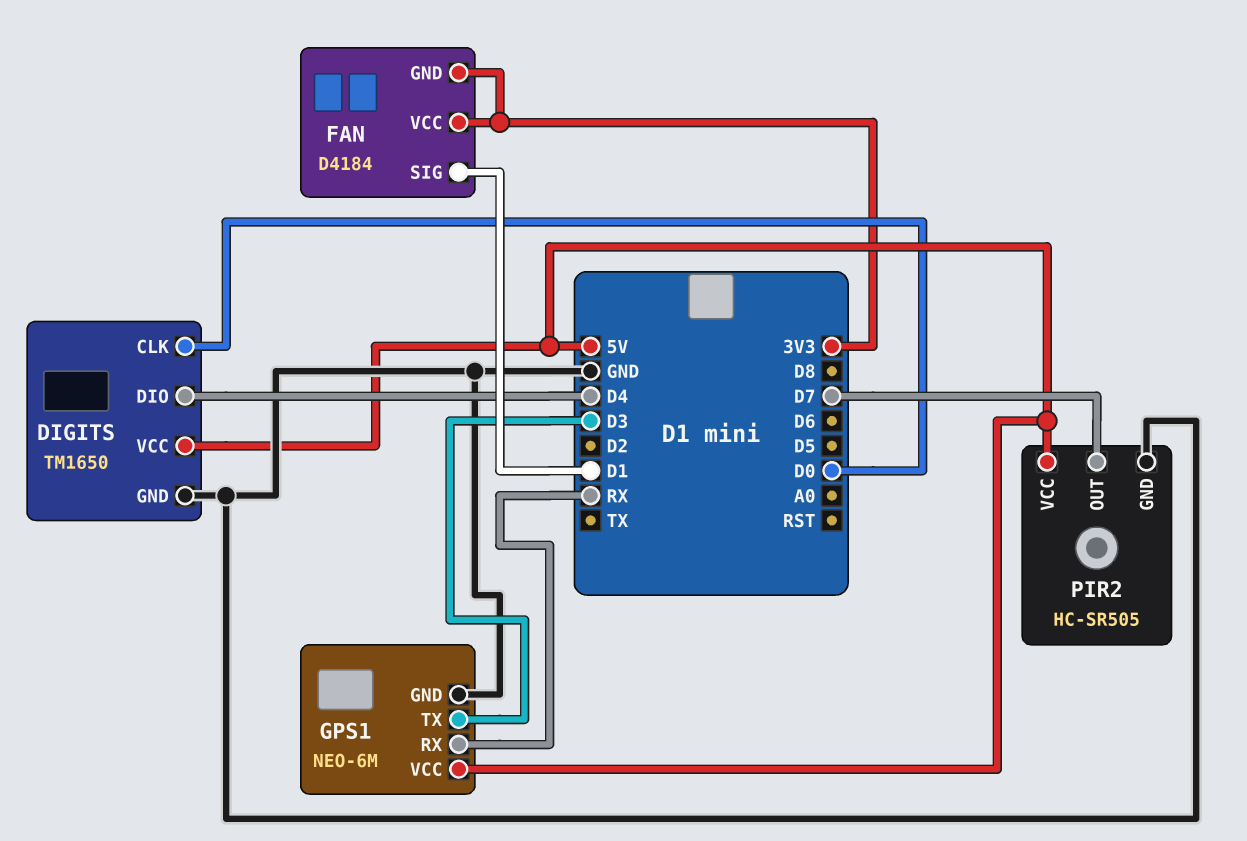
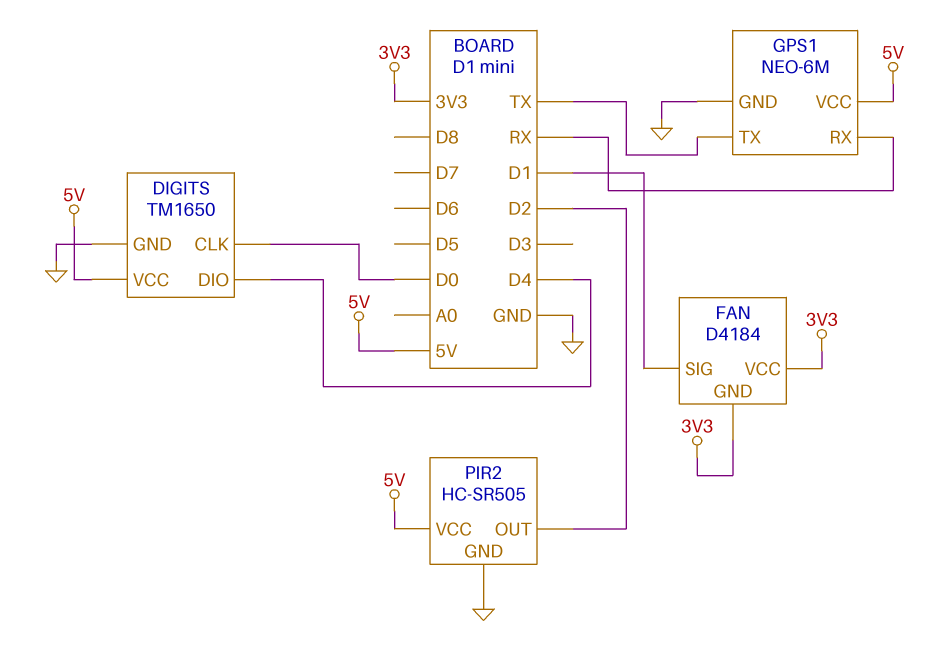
GPS1 pin TX: D3 -> TX
PIR2 pin OUT: D7 -> D2

